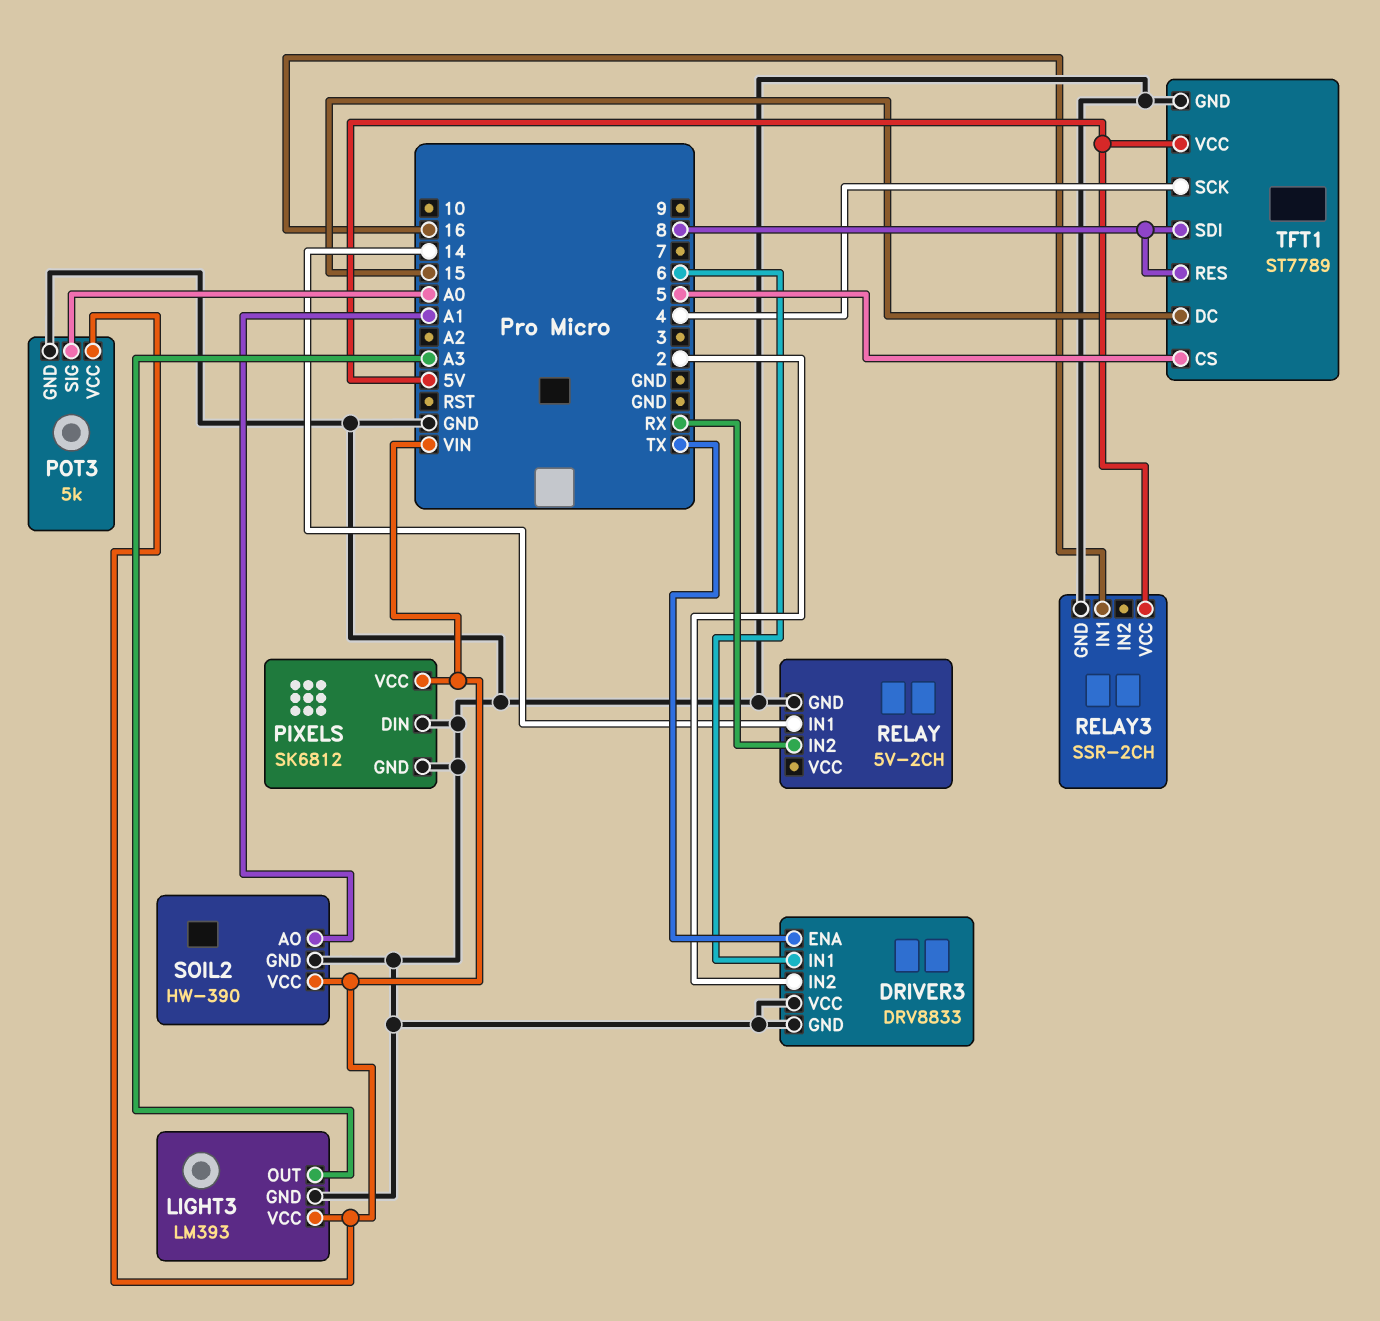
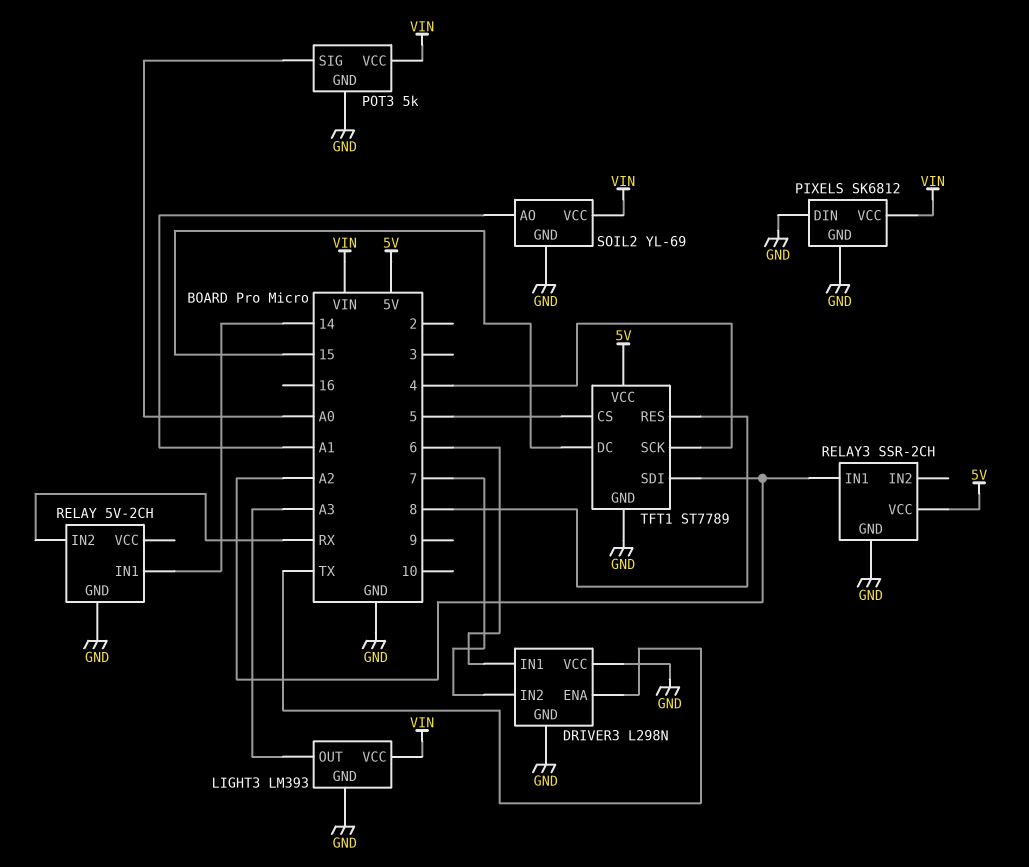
DRIVER3: DRV8833 -> L298N
DRIVER3 pin IN2: 2 -> 7
RELAY3 pin IN1: 16 -> A2
SOIL2: HW-390 -> YL-69
TFT1 pin SDI: 8 -> A2

